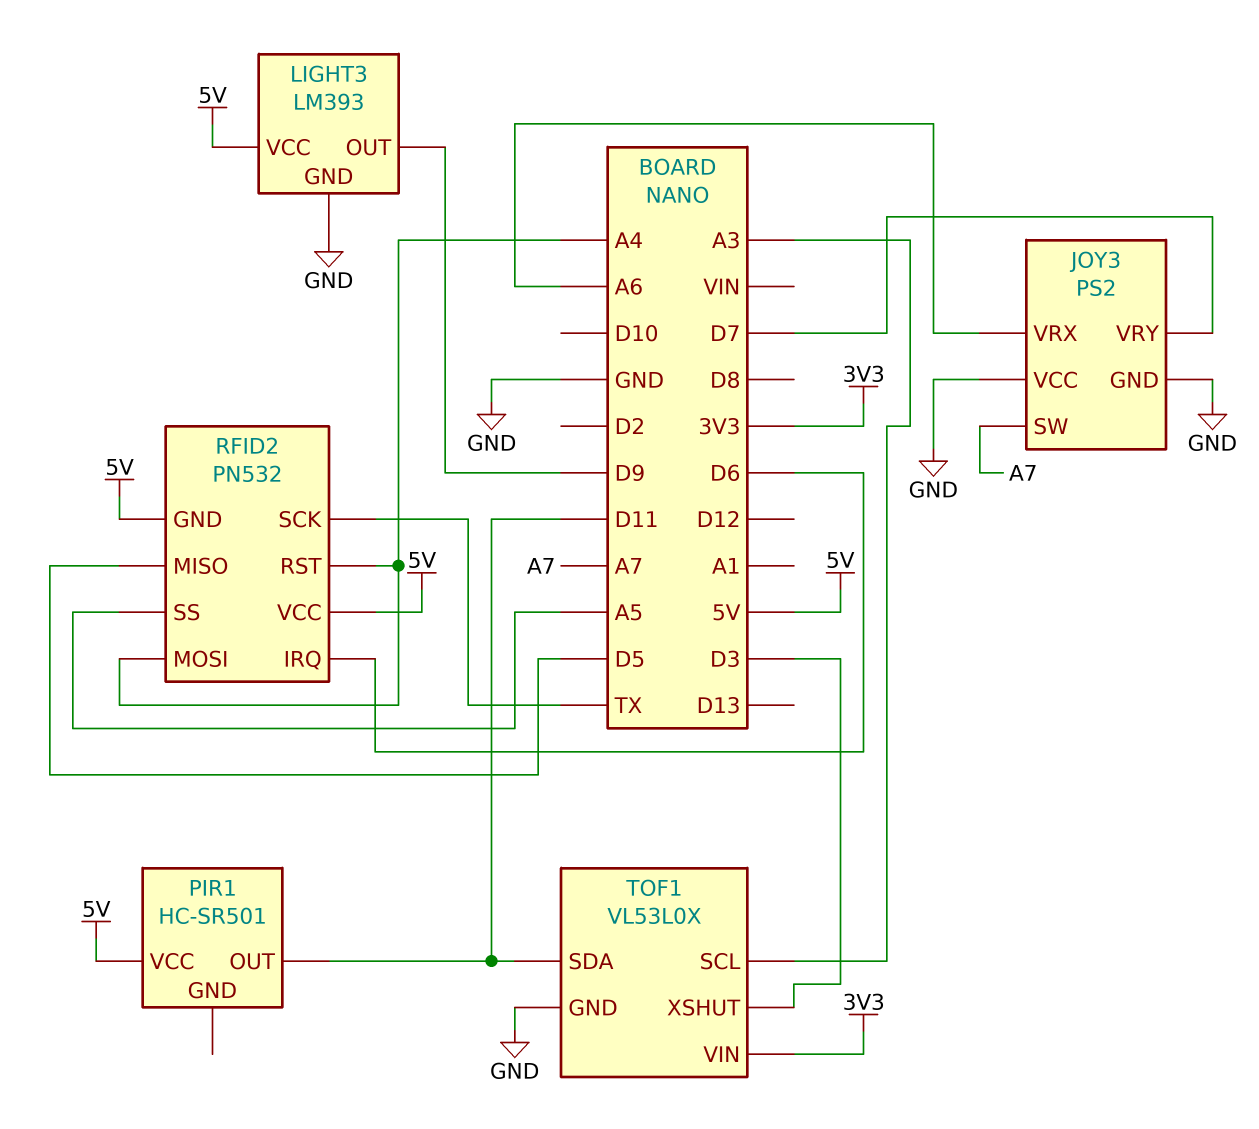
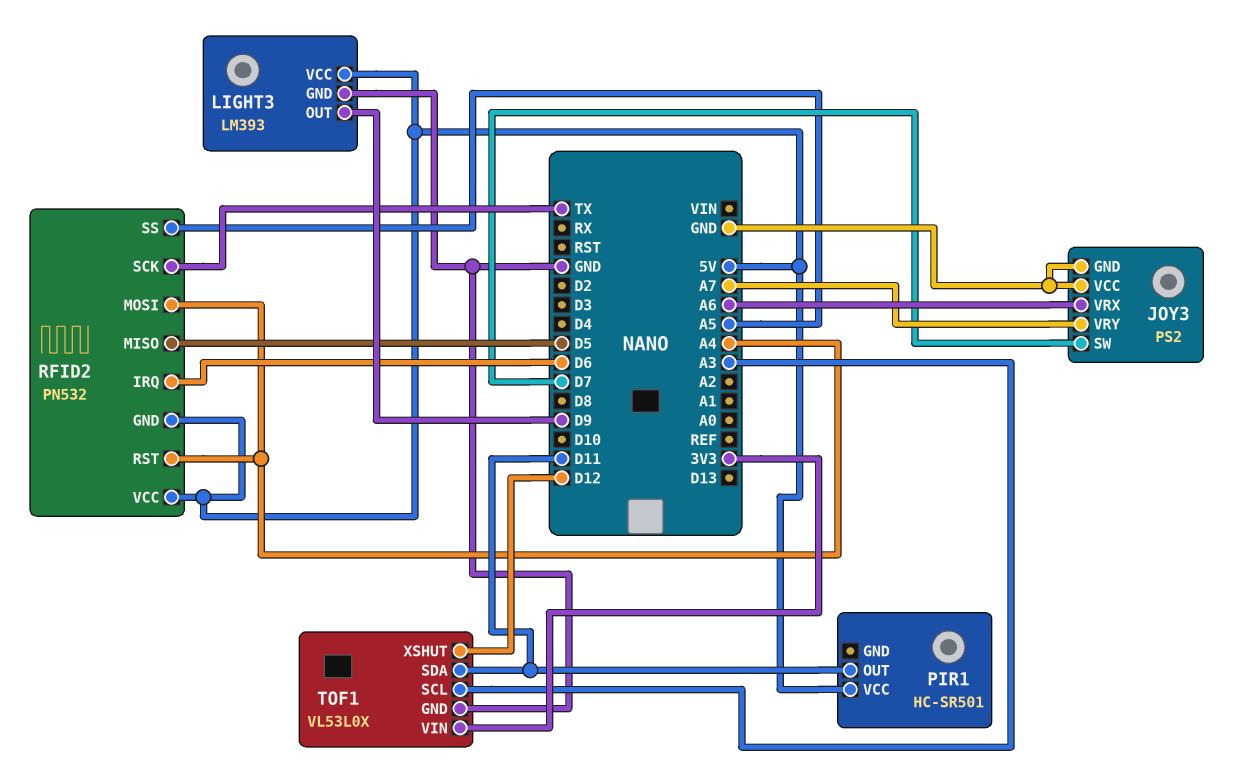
JOY3 pin SW: A7 -> D7
JOY3 pin VRY: D7 -> A7
TOF1 pin XSHUT: D3 -> D12

